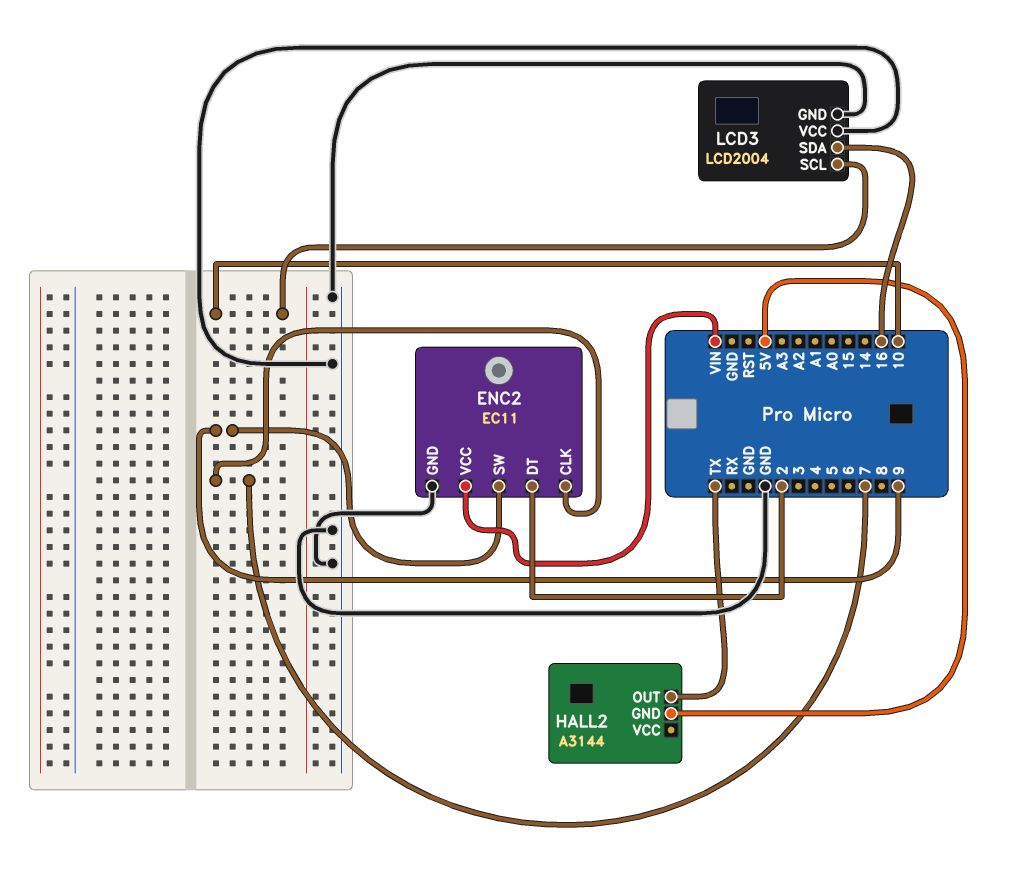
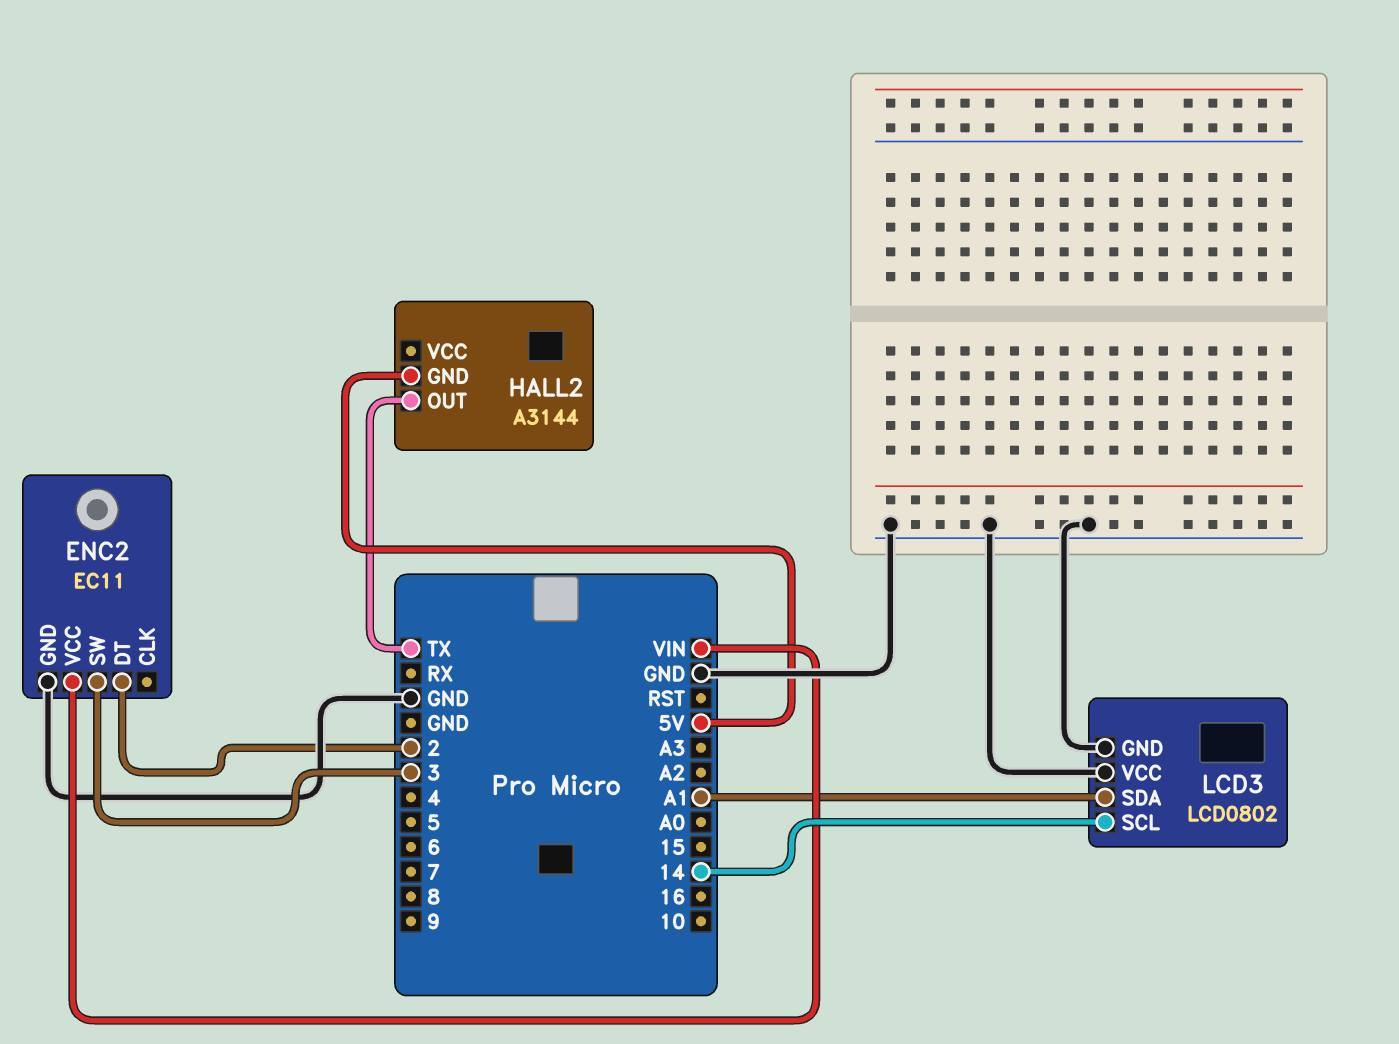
ENC2 pin CLK: 7 -> none
ENC2 pin SW: 9 -> 3
LCD3: LCD2004 -> LCD0802
LCD3 pin SCL: 10 -> 14
LCD3 pin SDA: 16 -> A1

